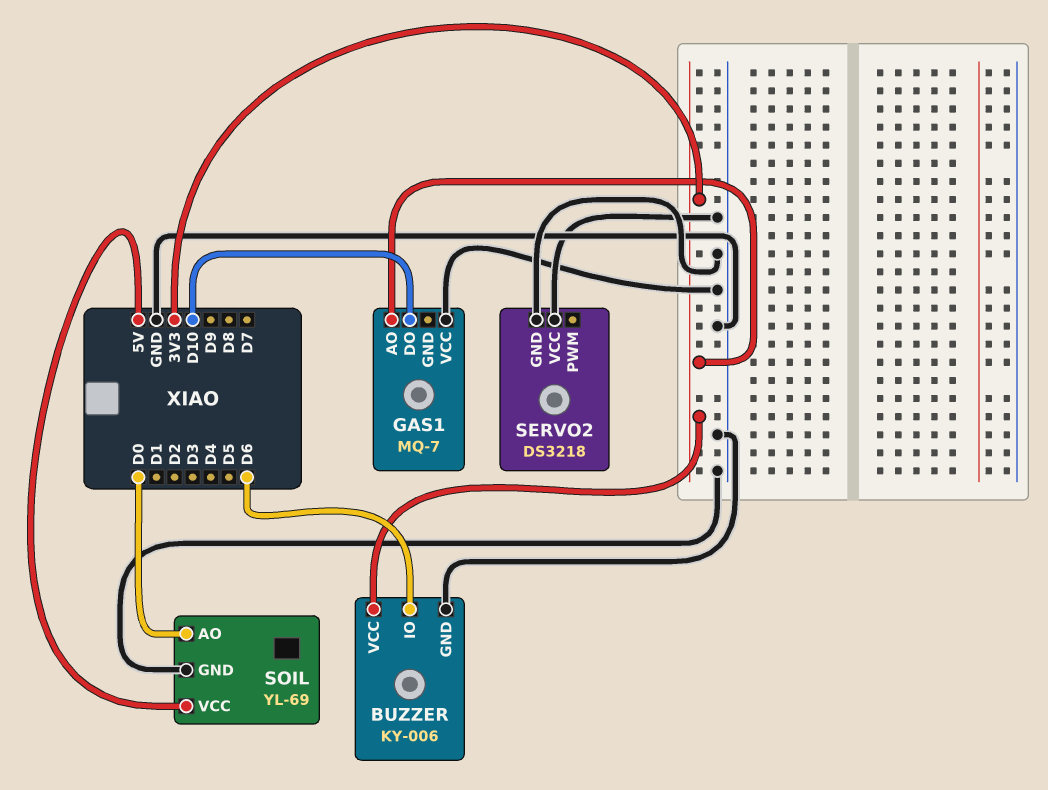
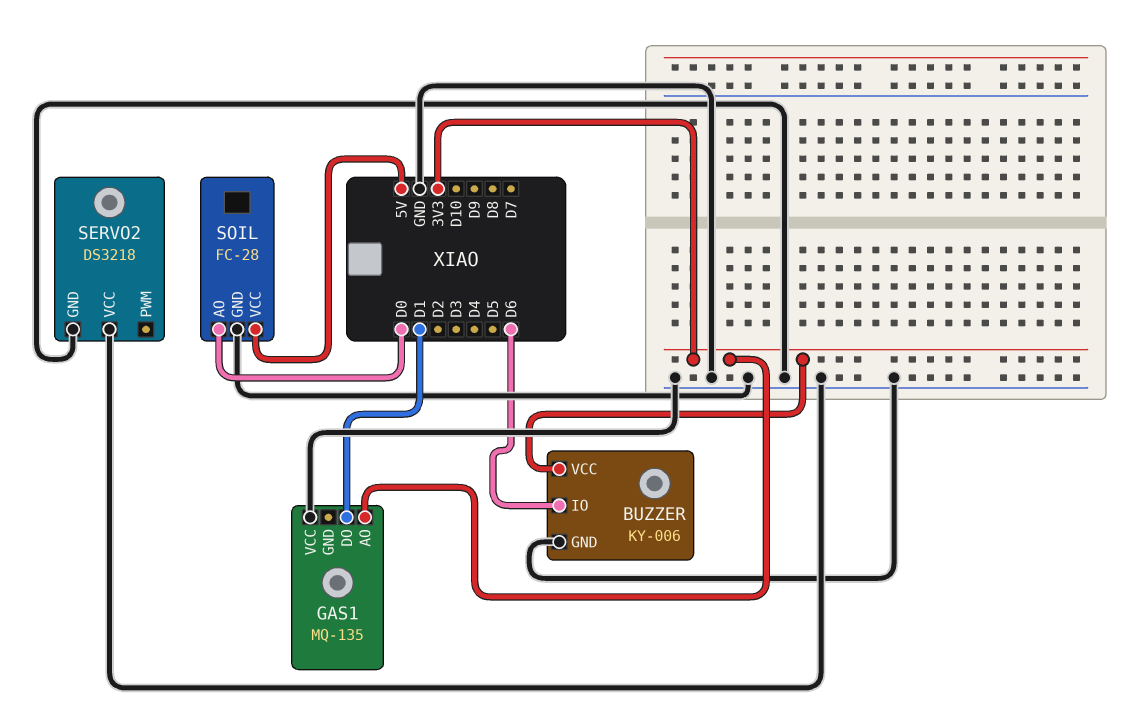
GAS1: MQ-7 -> MQ-135
GAS1 pin DO: D10 -> D1
SOIL: YL-69 -> FC-28

